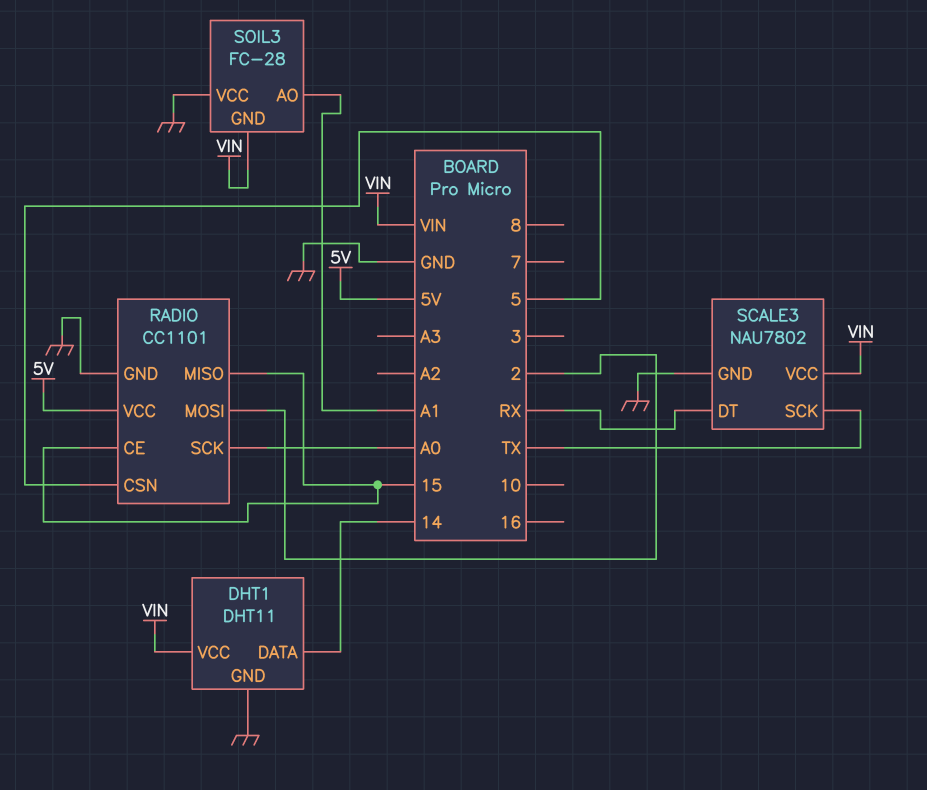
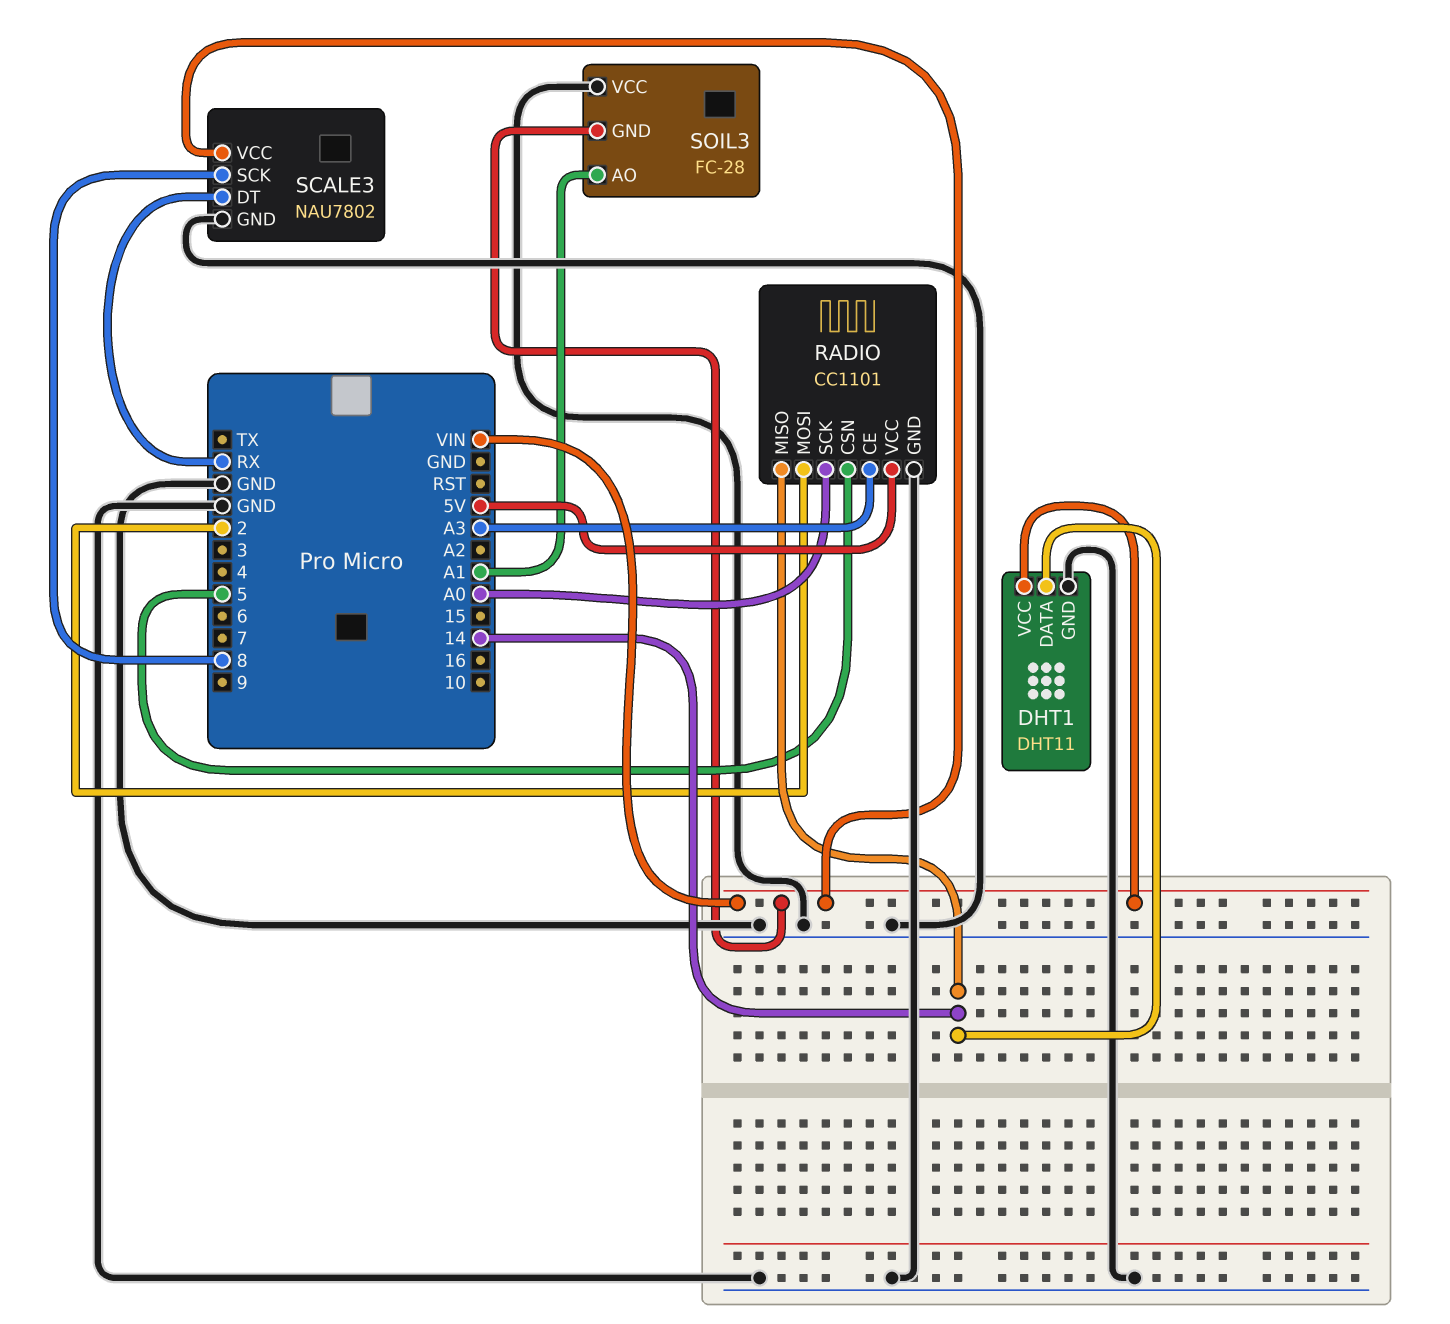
RADIO pin CE: 15 -> A3
RADIO pin MISO: 15 -> 14
SCALE3 pin SCK: TX -> 8

